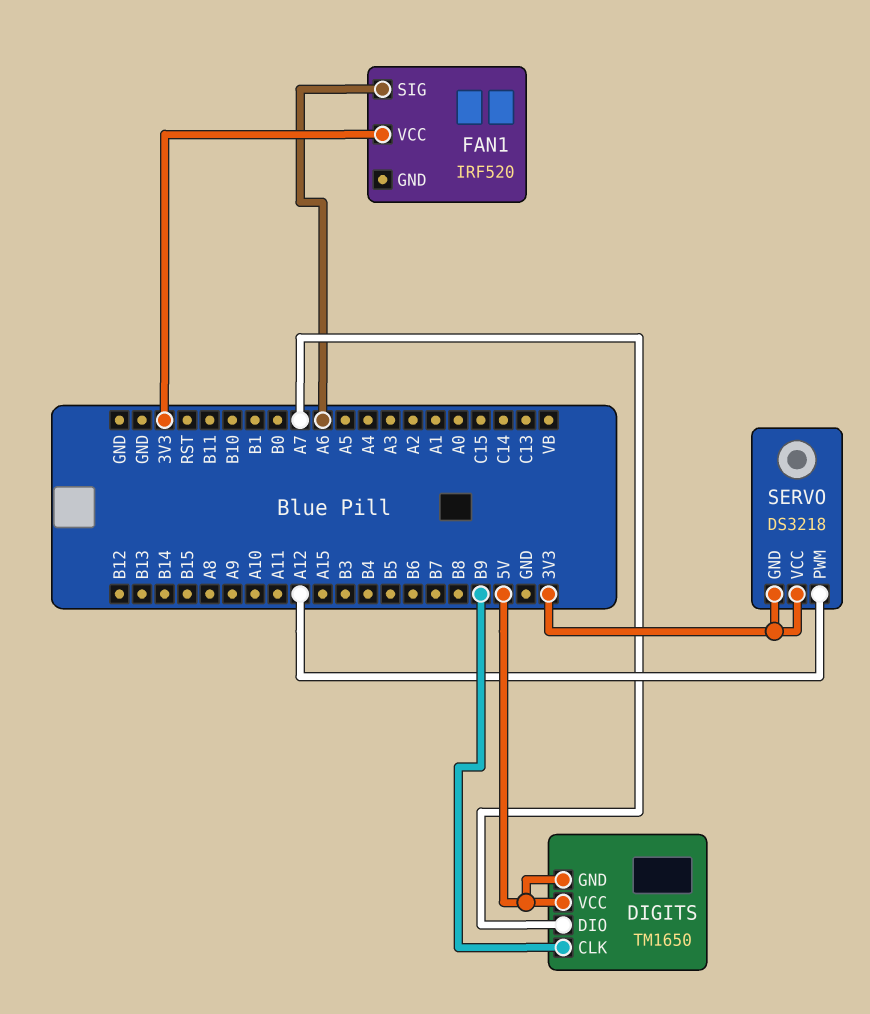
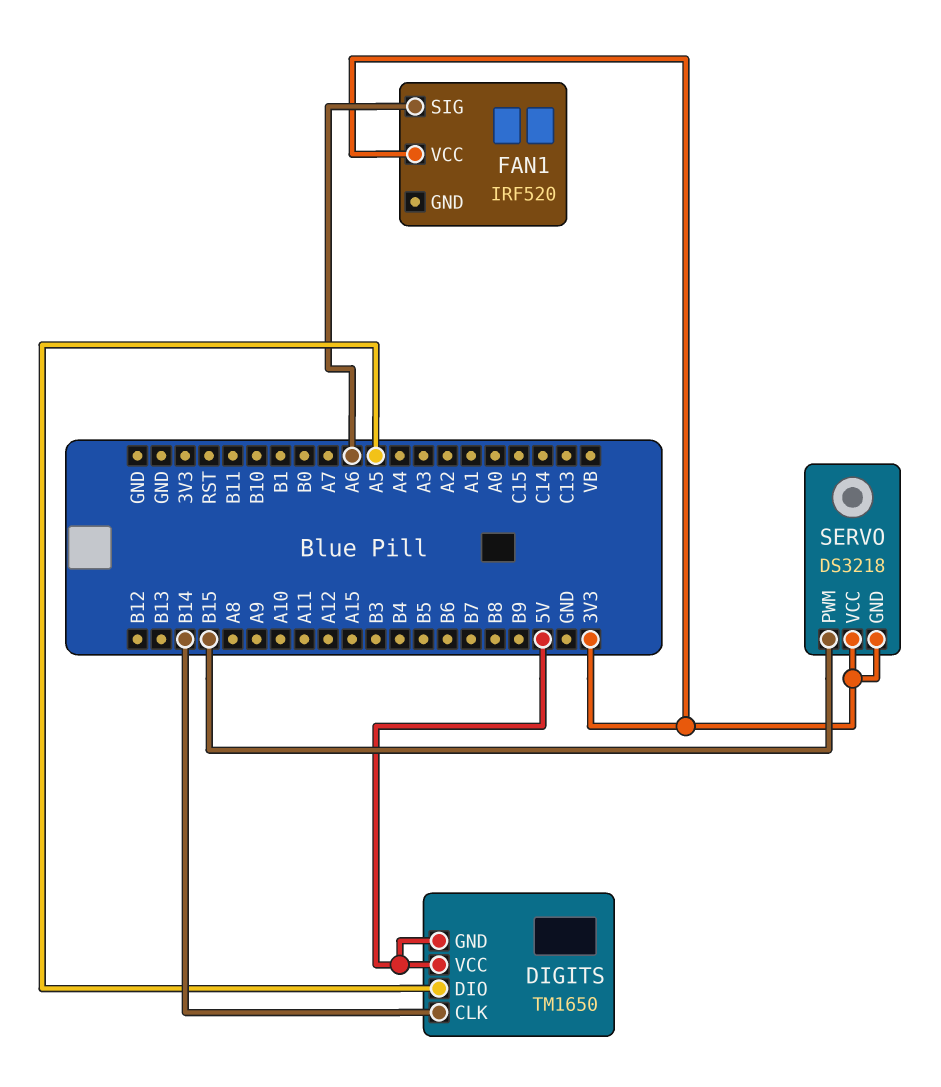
DIGITS pin CLK: B9 -> B14
DIGITS pin DIO: A7 -> A5
SERVO pin PWM: A12 -> B15

